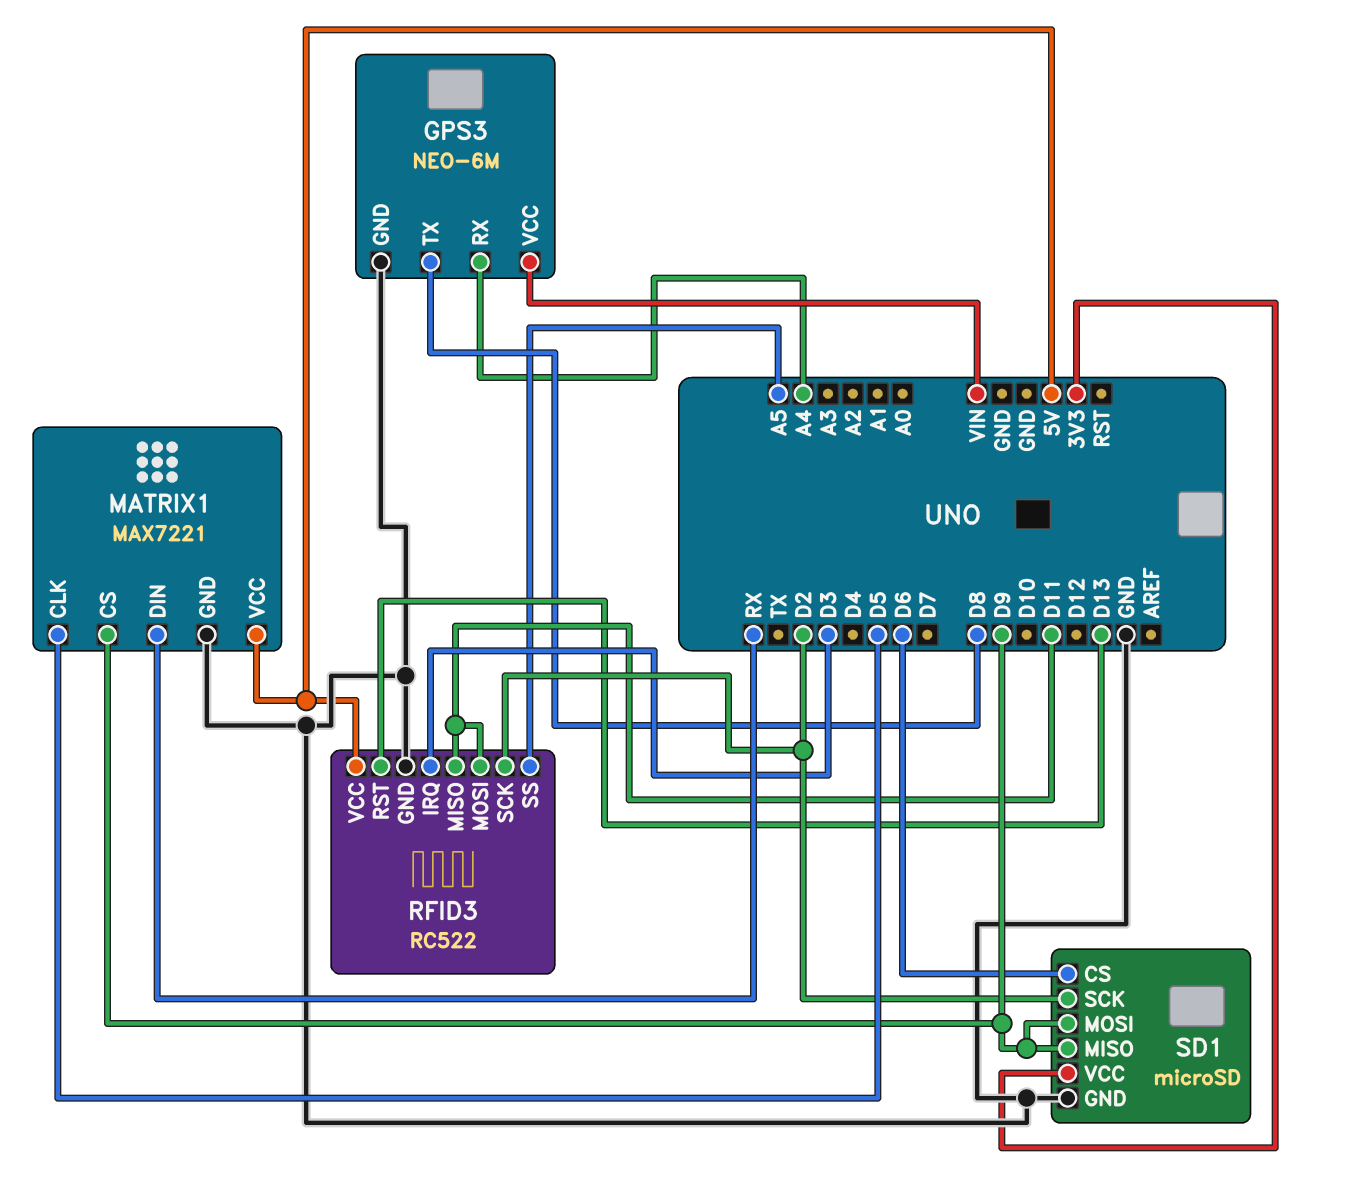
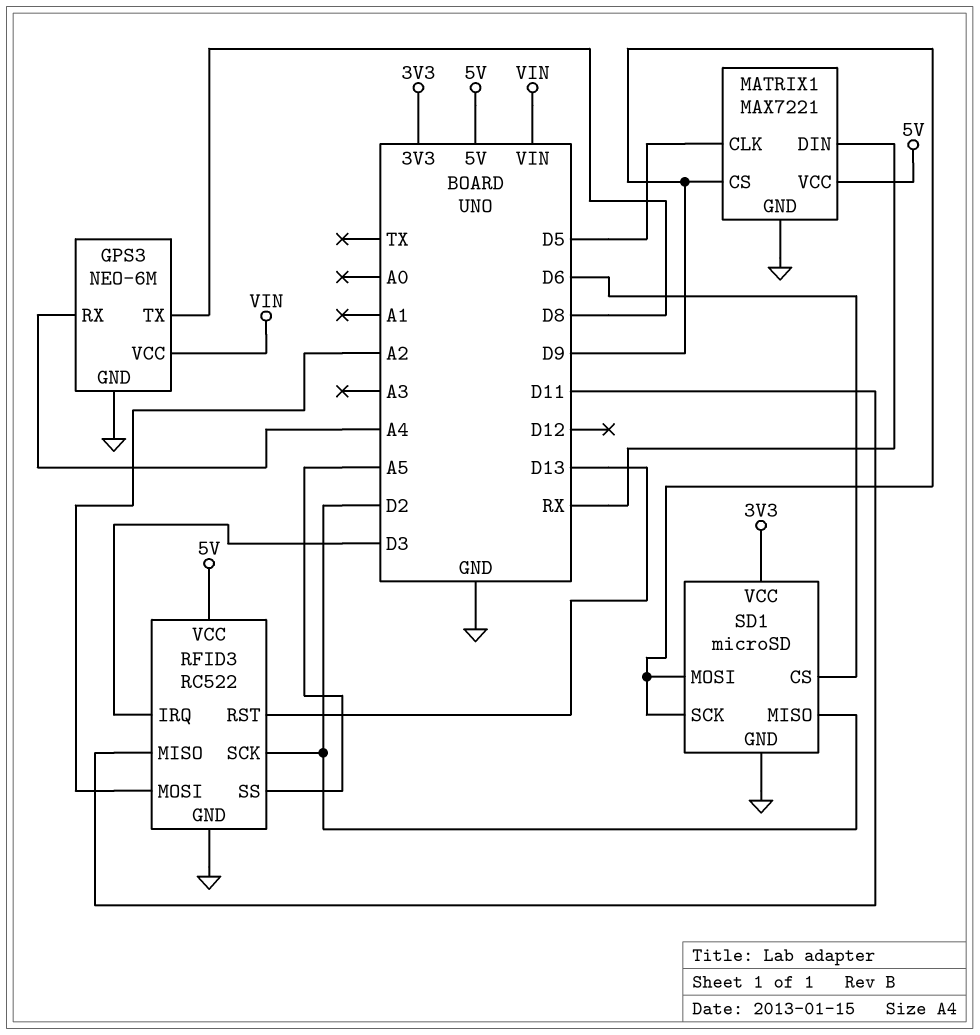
RFID3 pin MOSI: D11 -> A2
SD1 pin MISO: D9 -> D2
SD1 pin SCK: D2 -> D9

